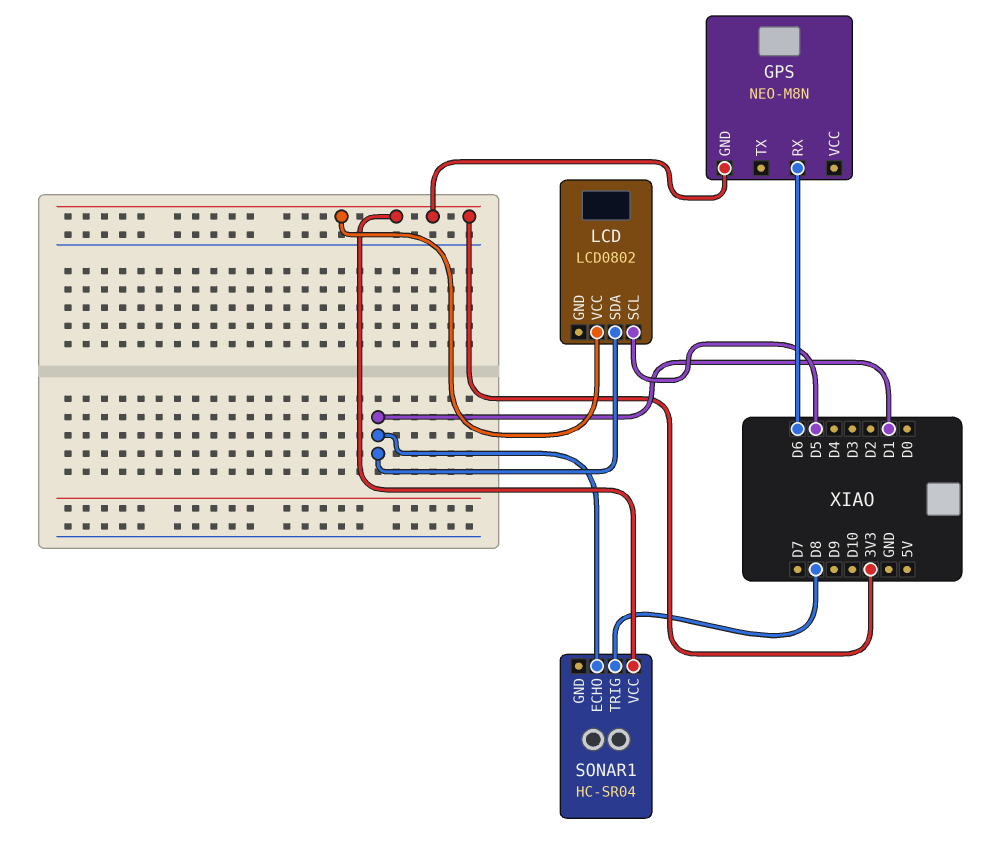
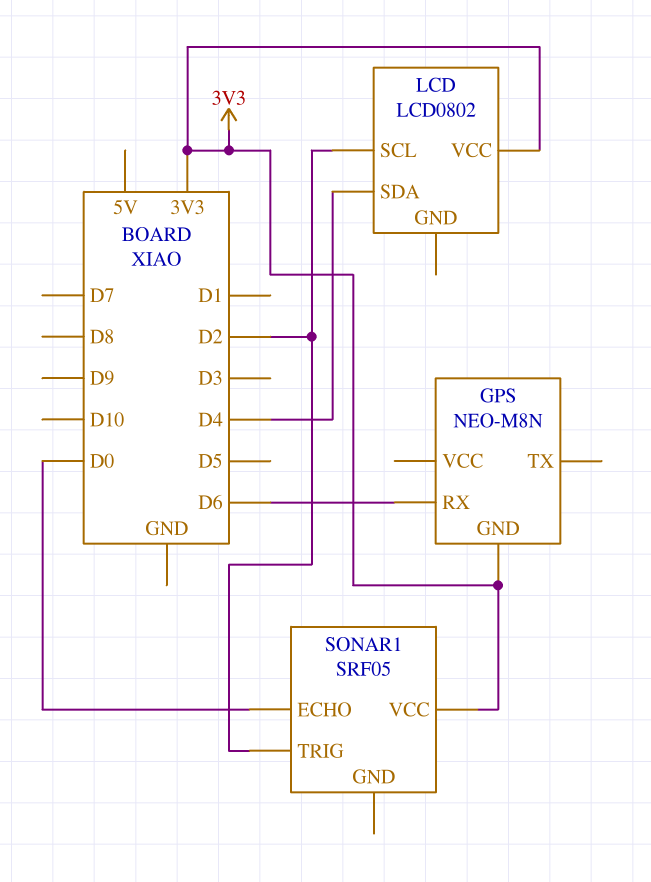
LCD pin SCL: D5 -> D2
LCD pin SDA: D1 -> D4
SONAR1: HC-SR04 -> SRF05
SONAR1 pin ECHO: D1 -> D0
SONAR1 pin TRIG: D8 -> D2

